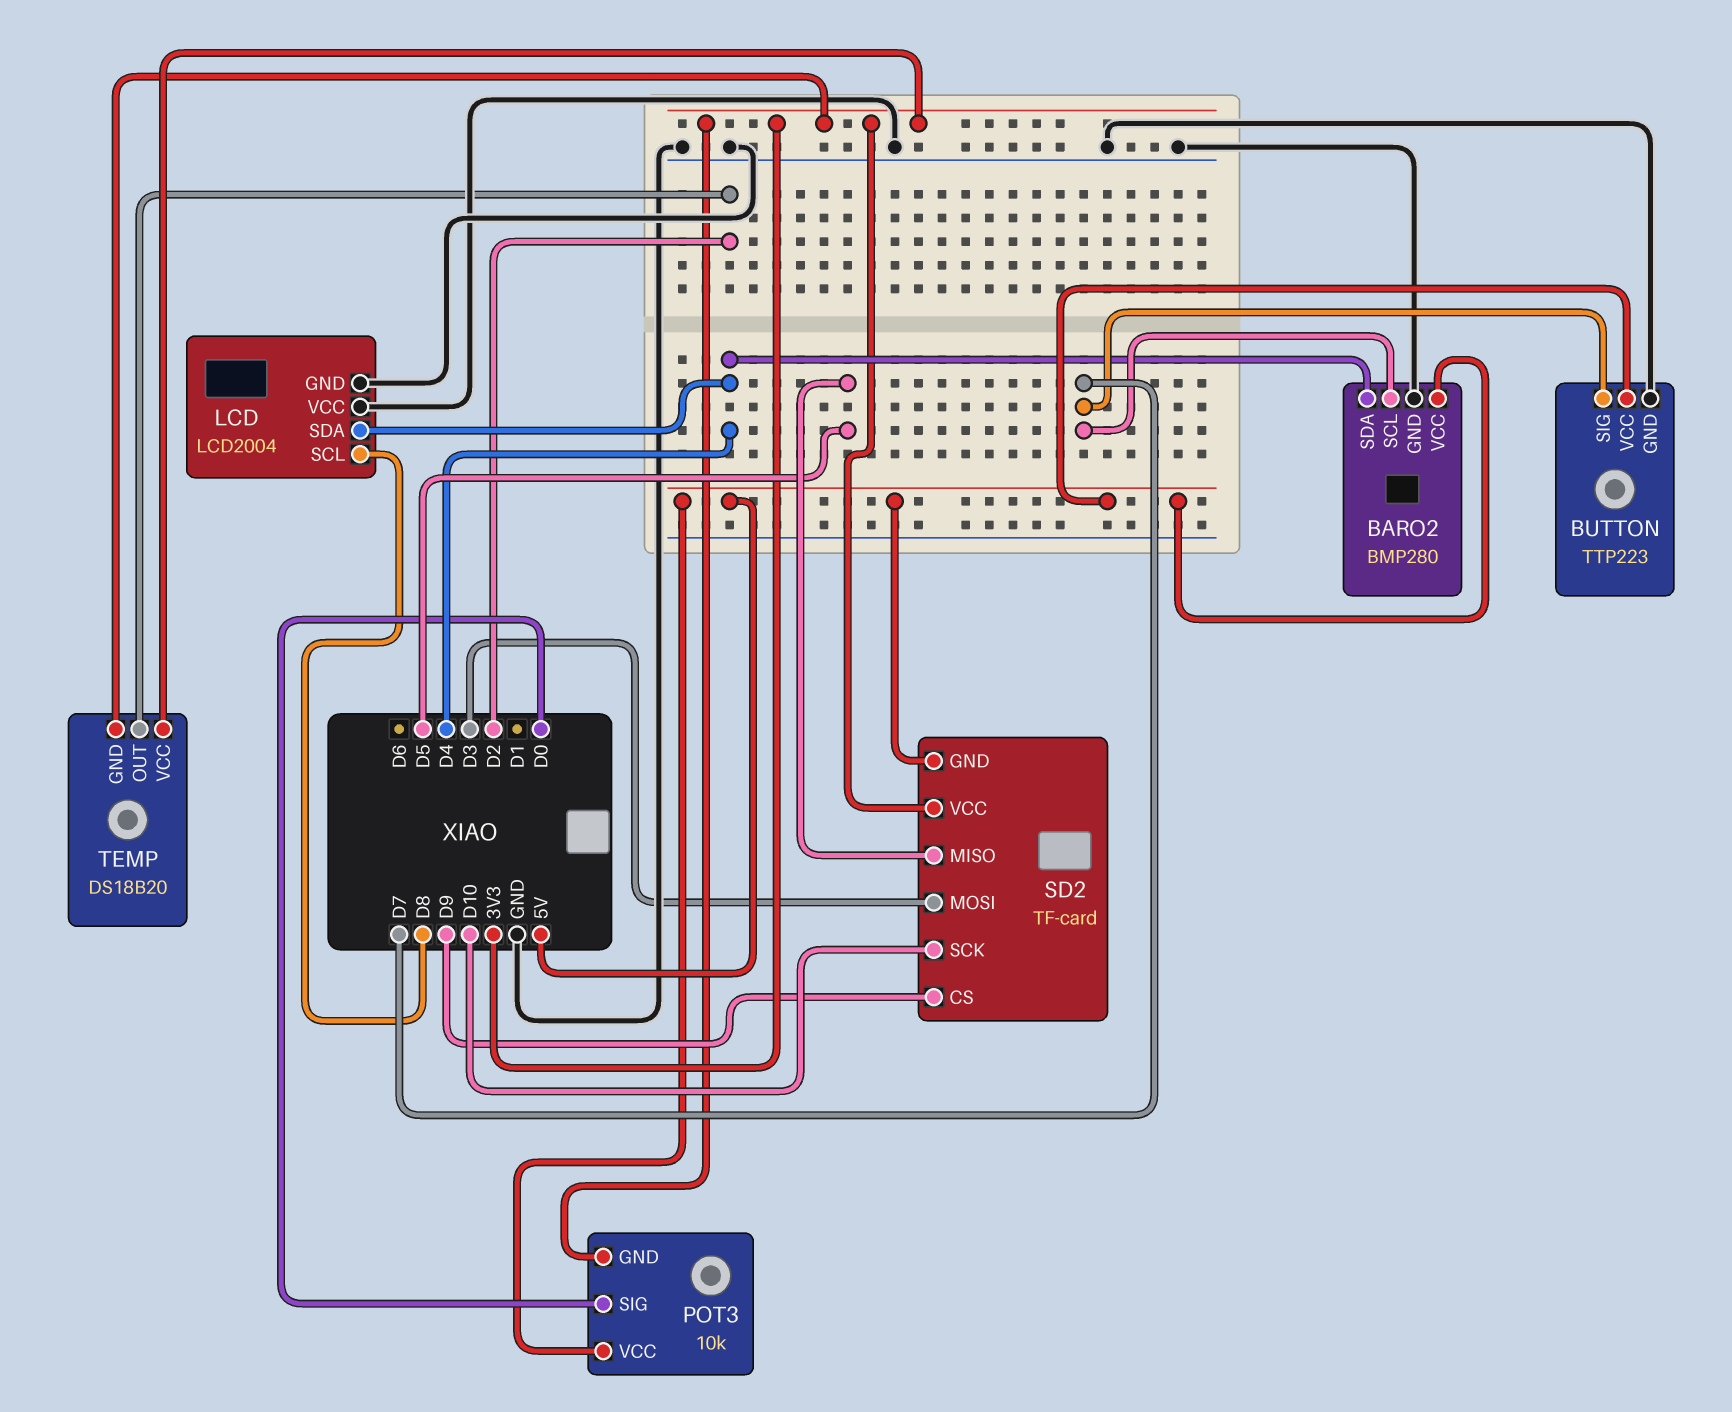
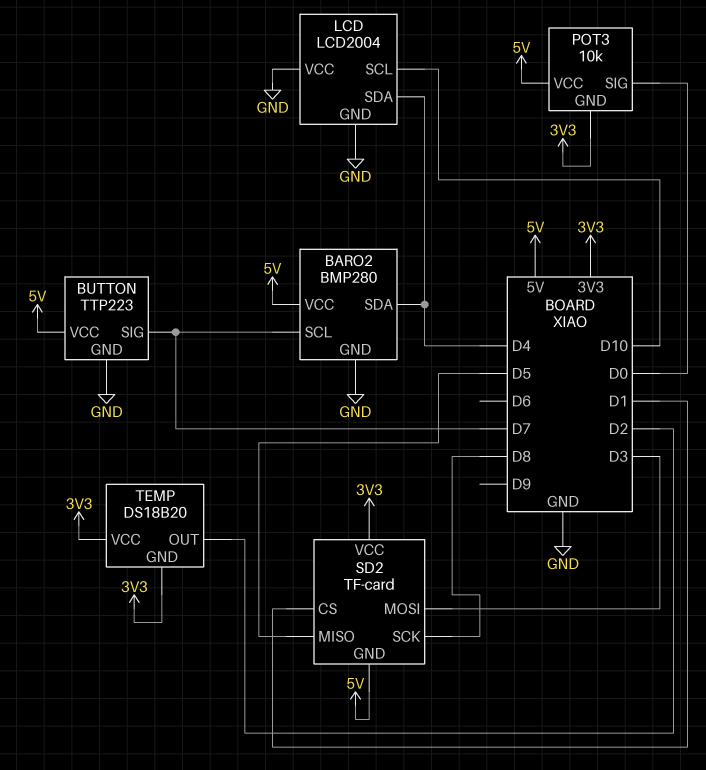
LCD pin SCL: D8 -> D10
SD2 pin CS: D9 -> D1
SD2 pin SCK: D10 -> D8

